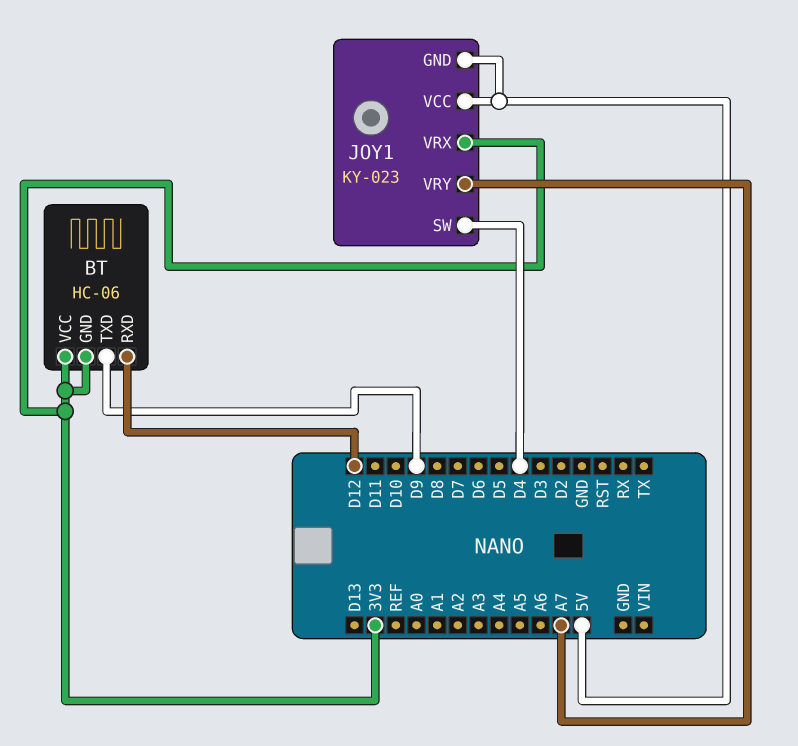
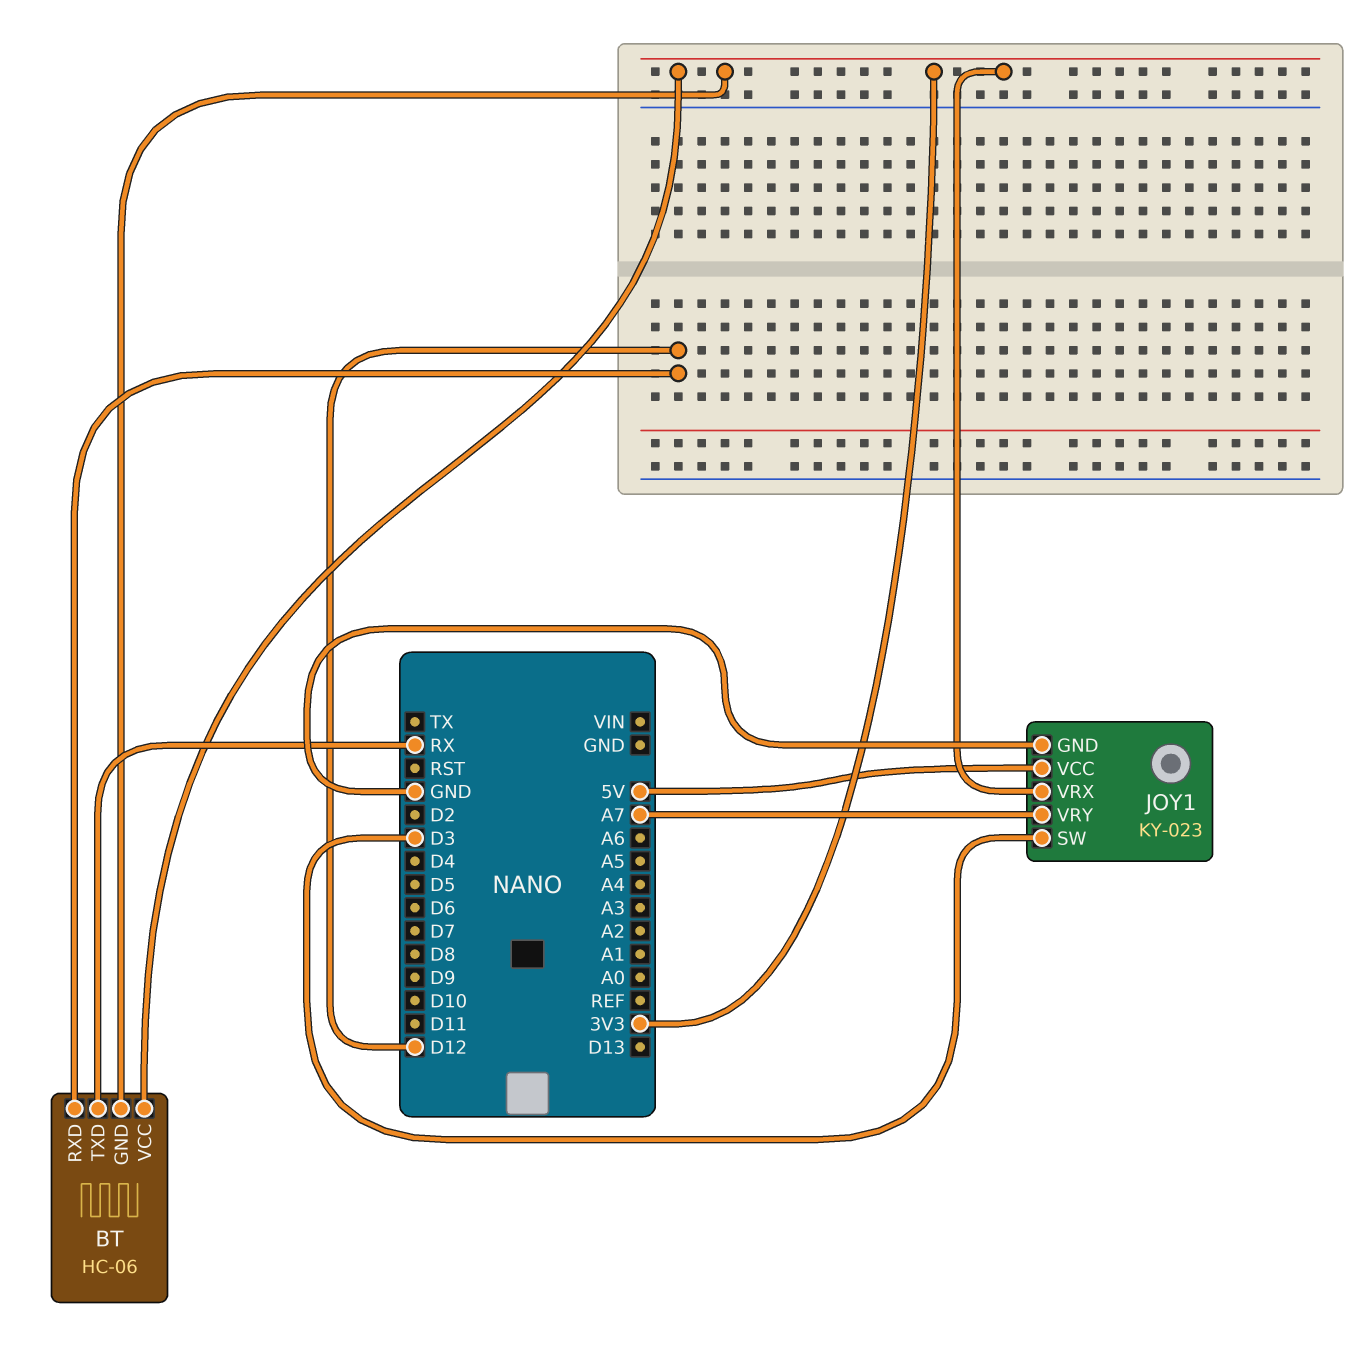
BT pin TXD: D9 -> RX
JOY1 pin GND: 5V -> GND
JOY1 pin SW: D4 -> D3

